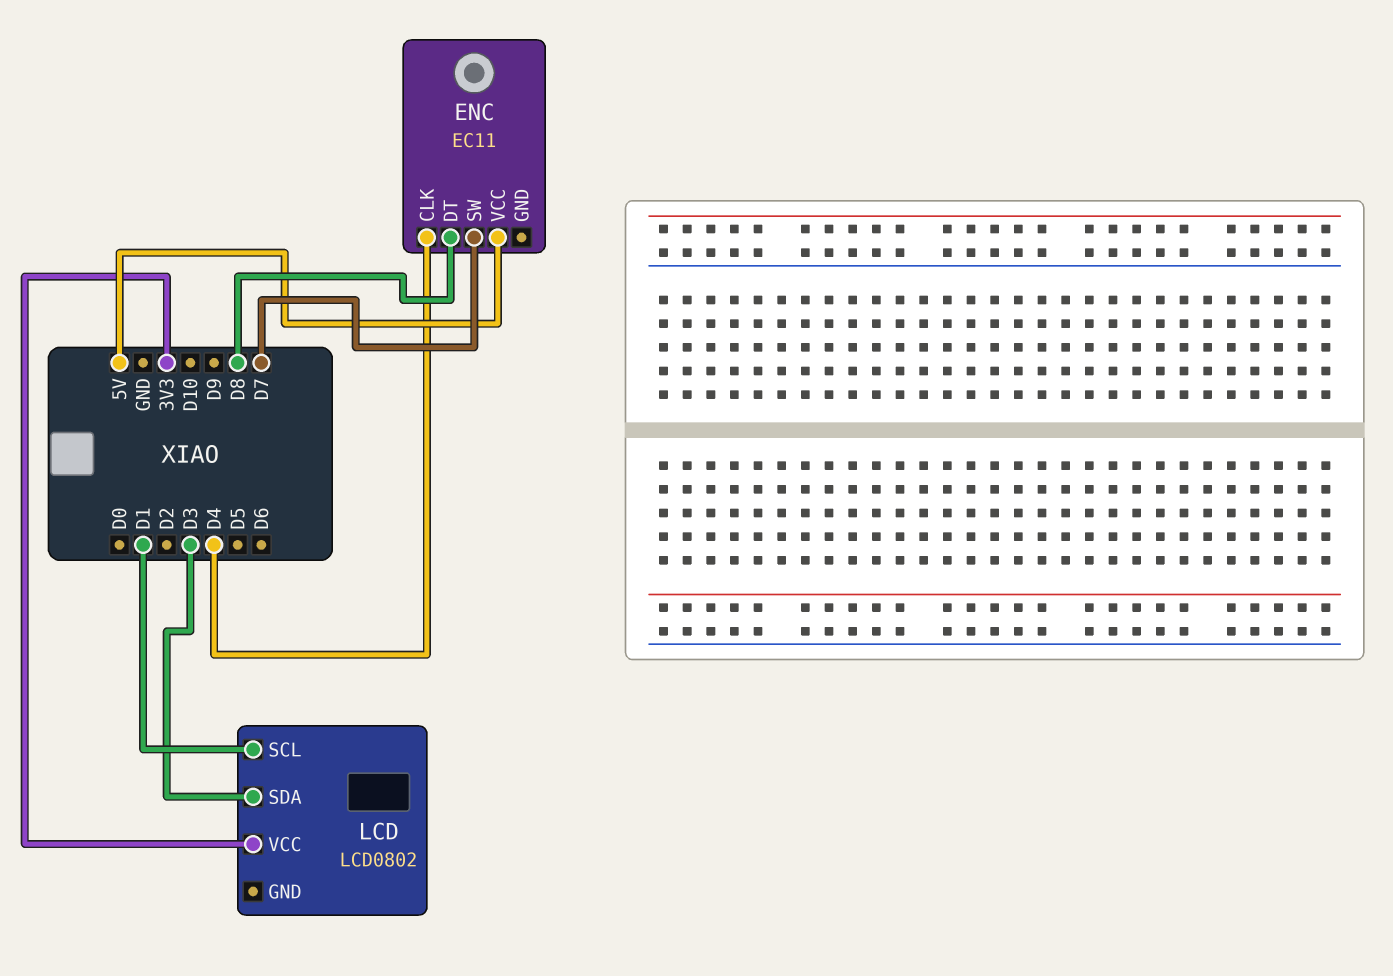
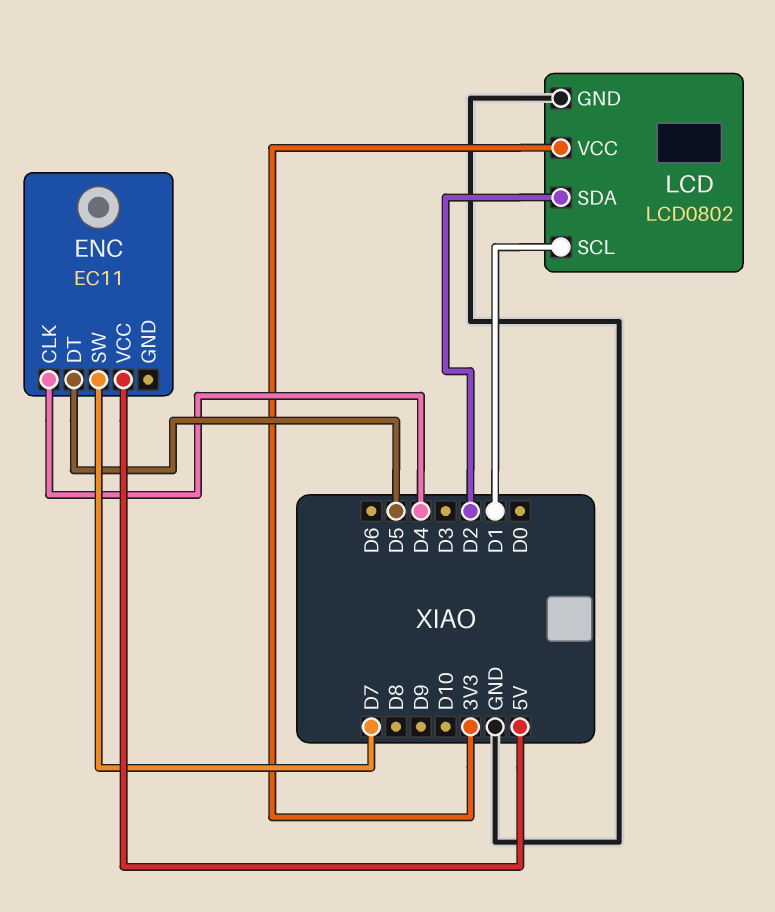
ENC pin DT: D8 -> D5
LCD pin GND: none -> GND
LCD pin SDA: D3 -> D2

